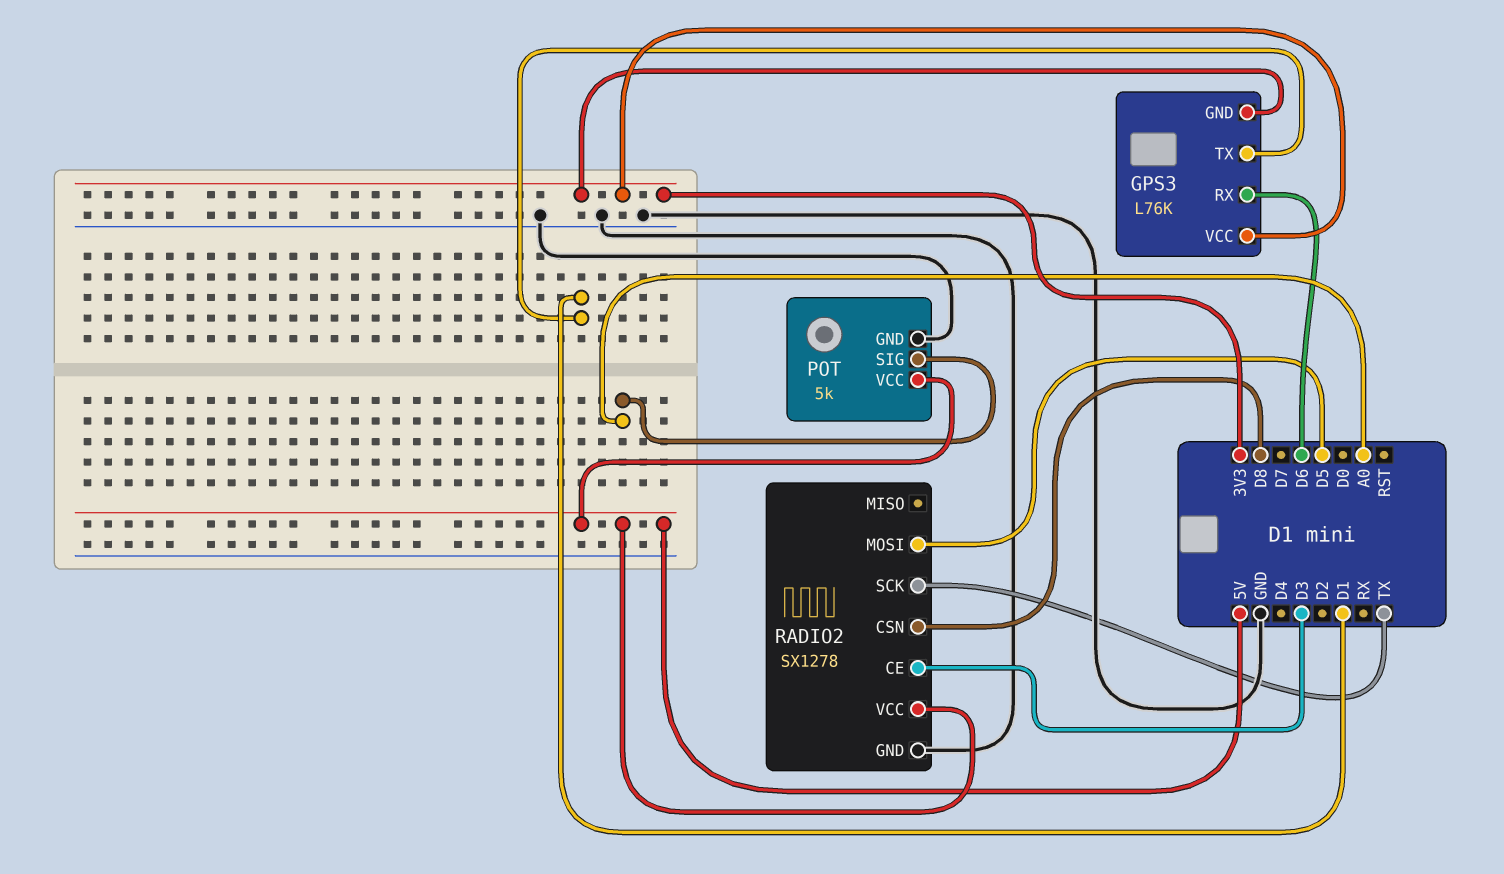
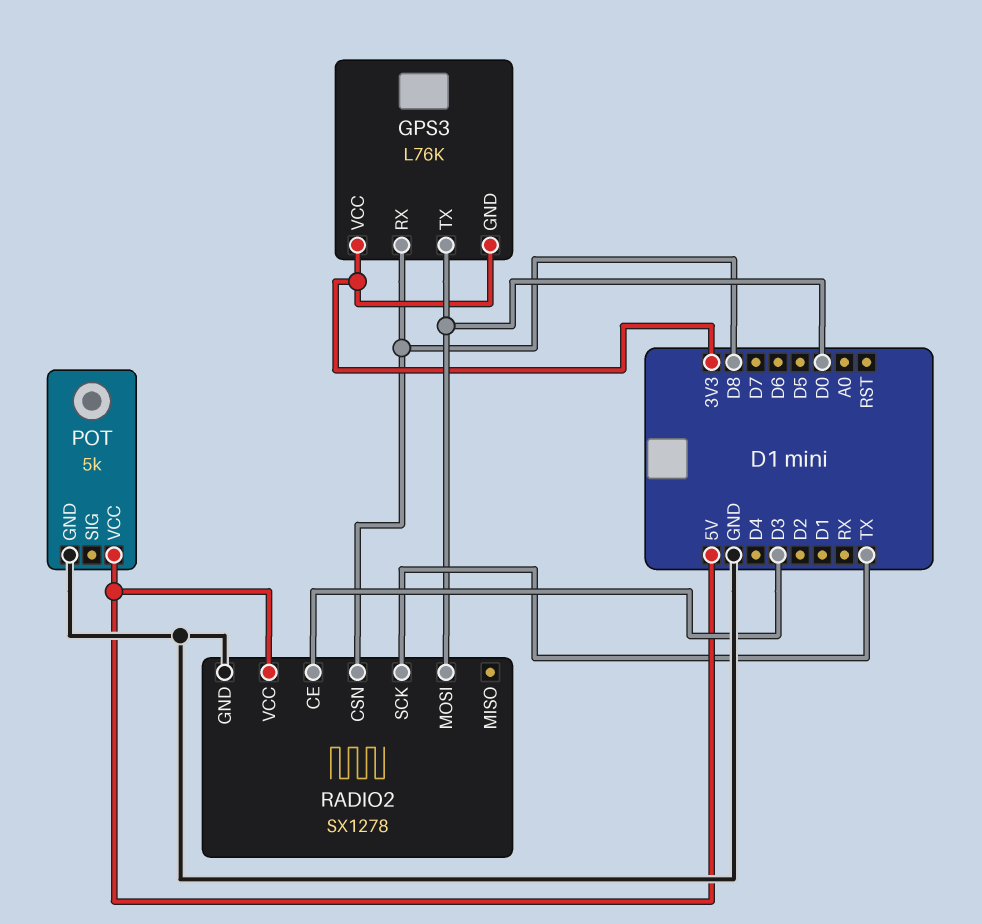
GPS3 pin RX: D6 -> D8
GPS3 pin TX: D1 -> D0
POT pin SIG: A0 -> none
RADIO2 pin MOSI: D5 -> D0

